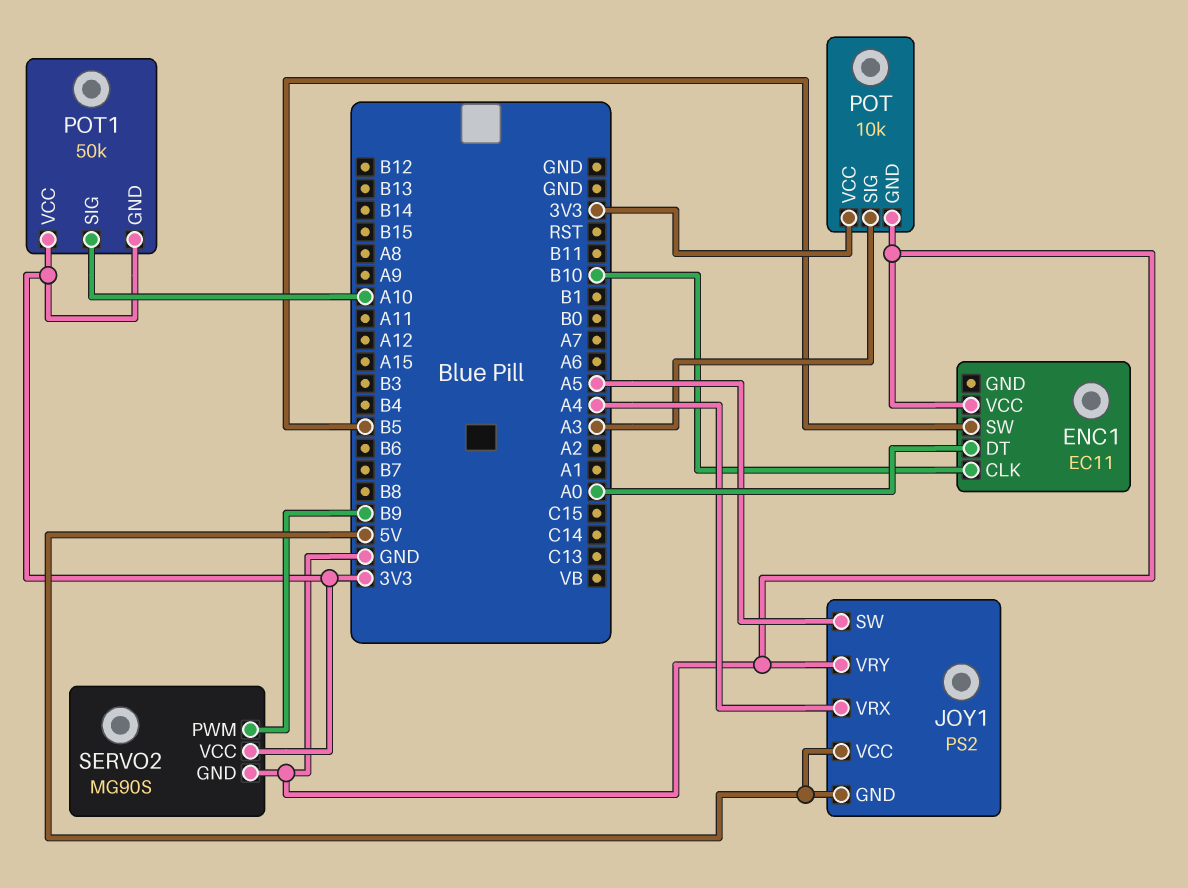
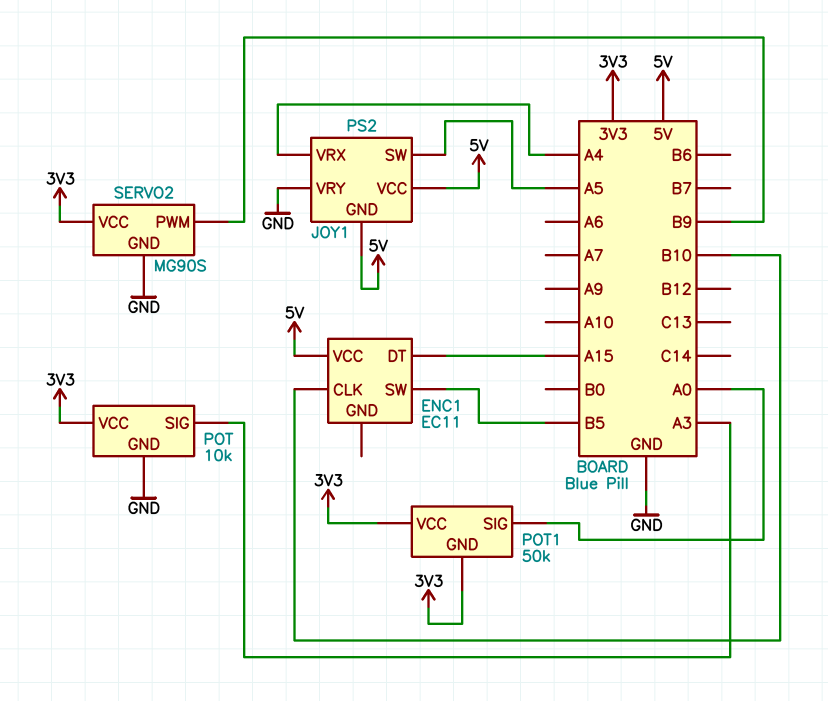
ENC1 pin DT: A0 -> A15
ENC1 pin VCC: GND -> 5V
POT1 pin SIG: A10 -> A0

